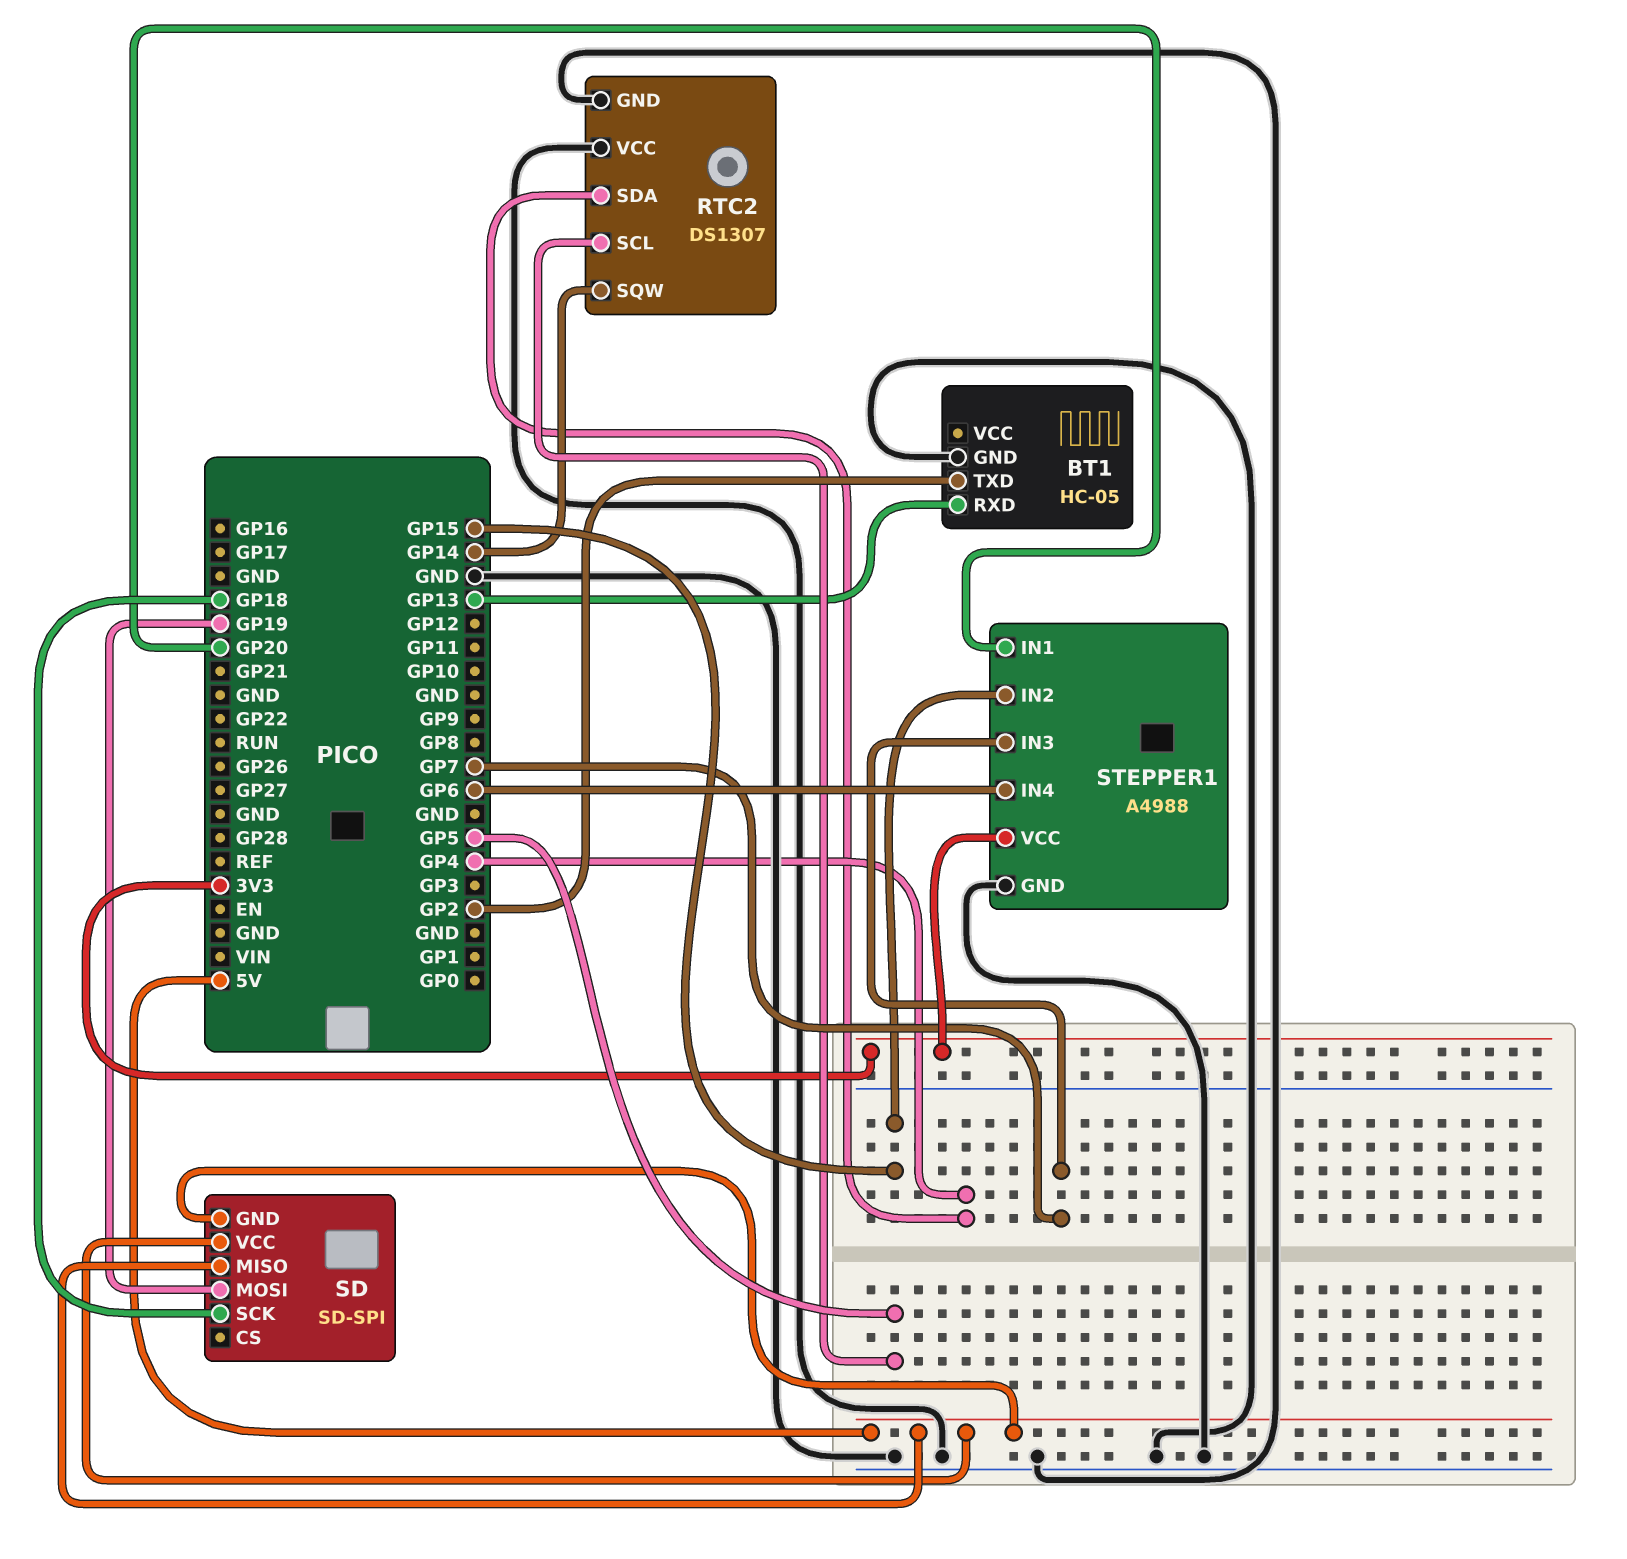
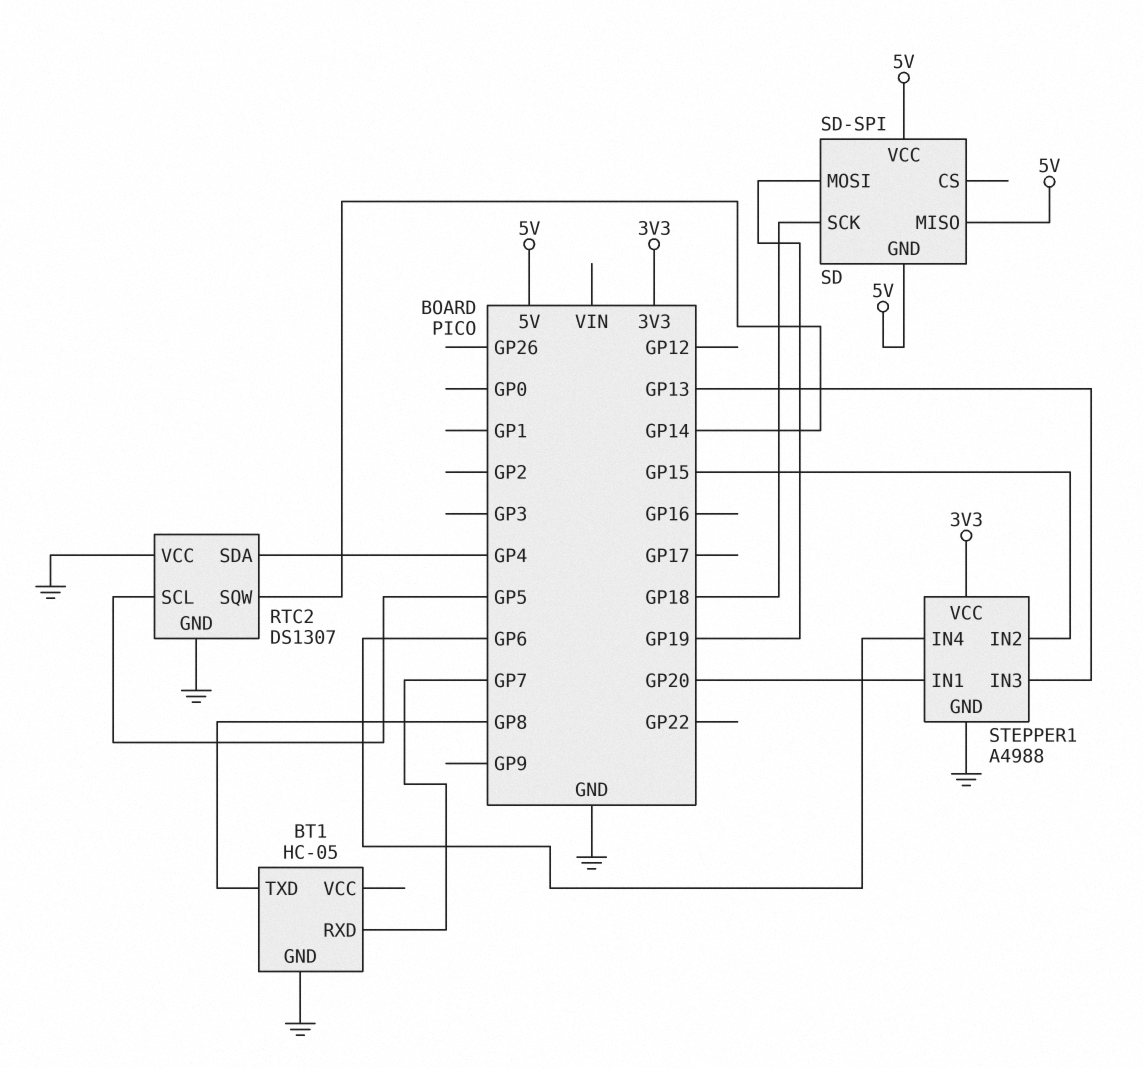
BT1 pin RXD: GP13 -> GP7
BT1 pin TXD: GP2 -> GP8
STEPPER1 pin IN3: GP7 -> GP13

